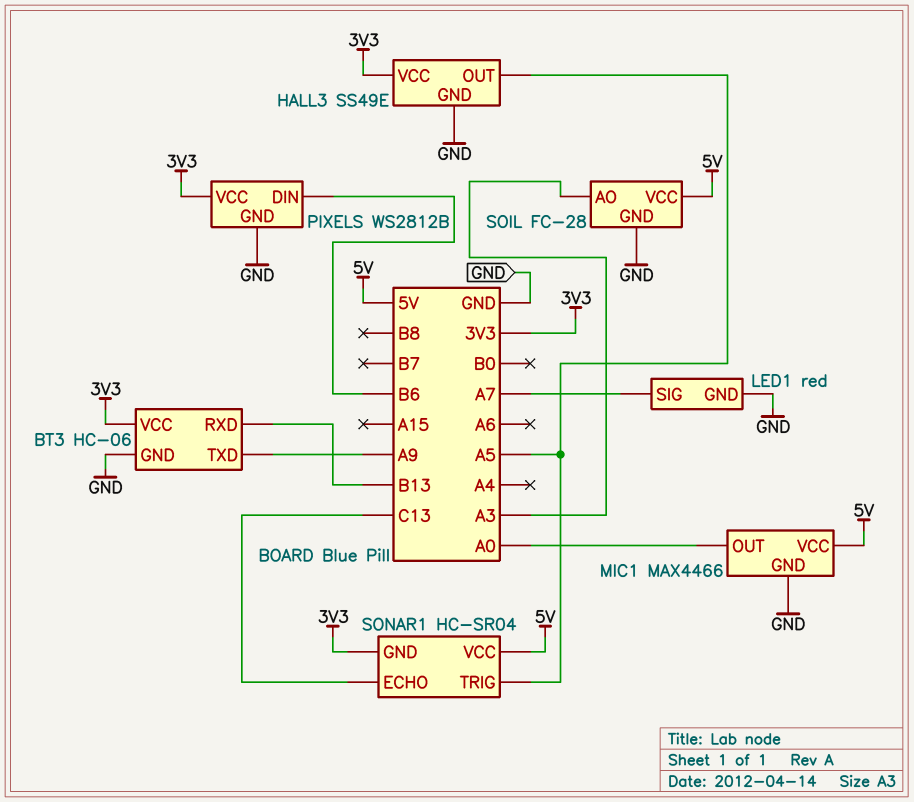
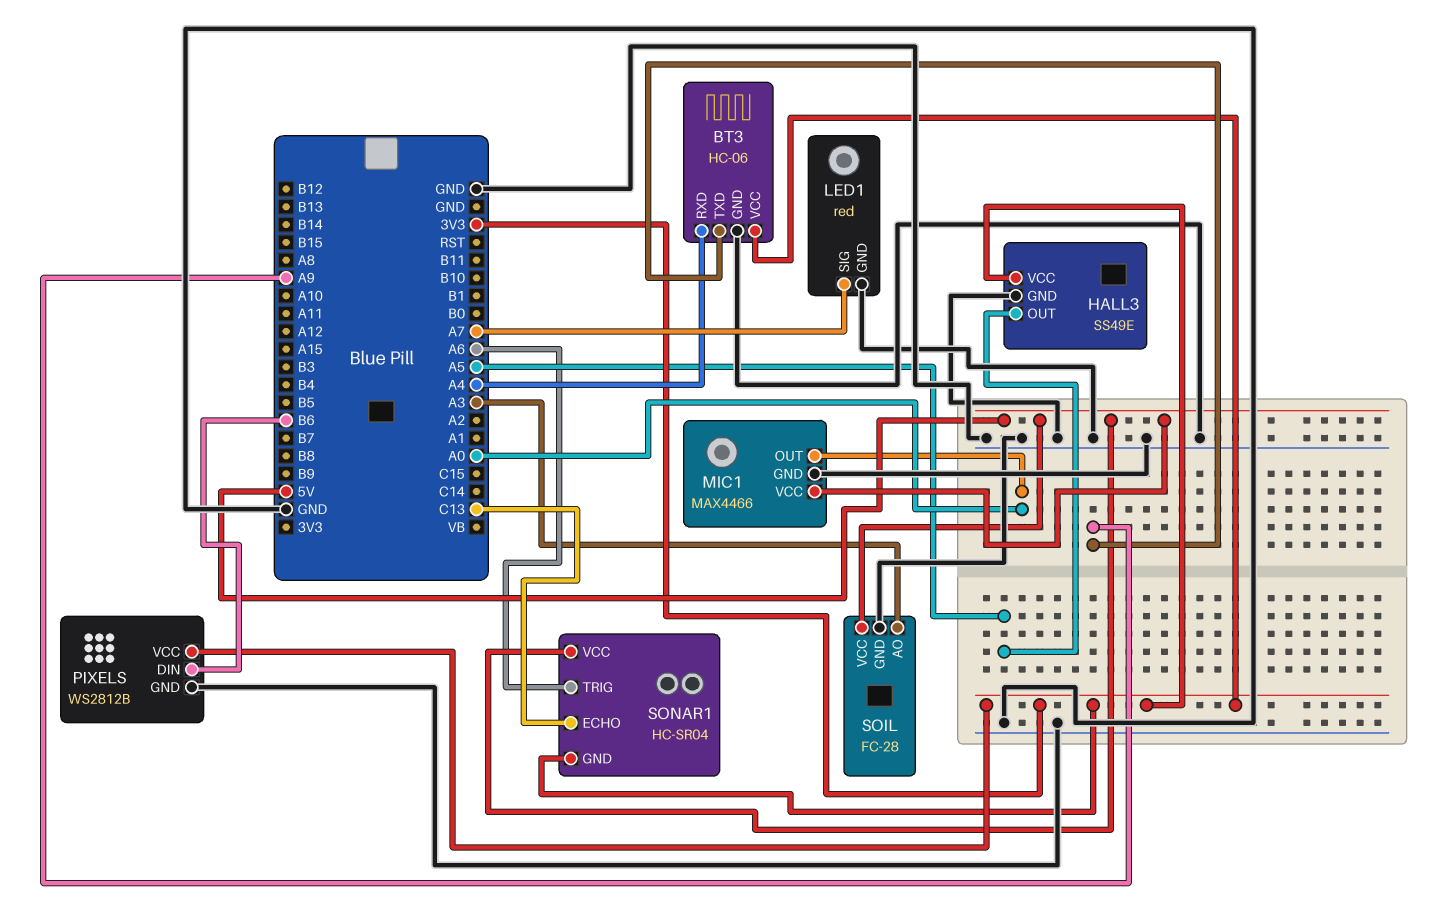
BT3 pin RXD: B13 -> A4
SONAR1 pin TRIG: A5 -> A6

